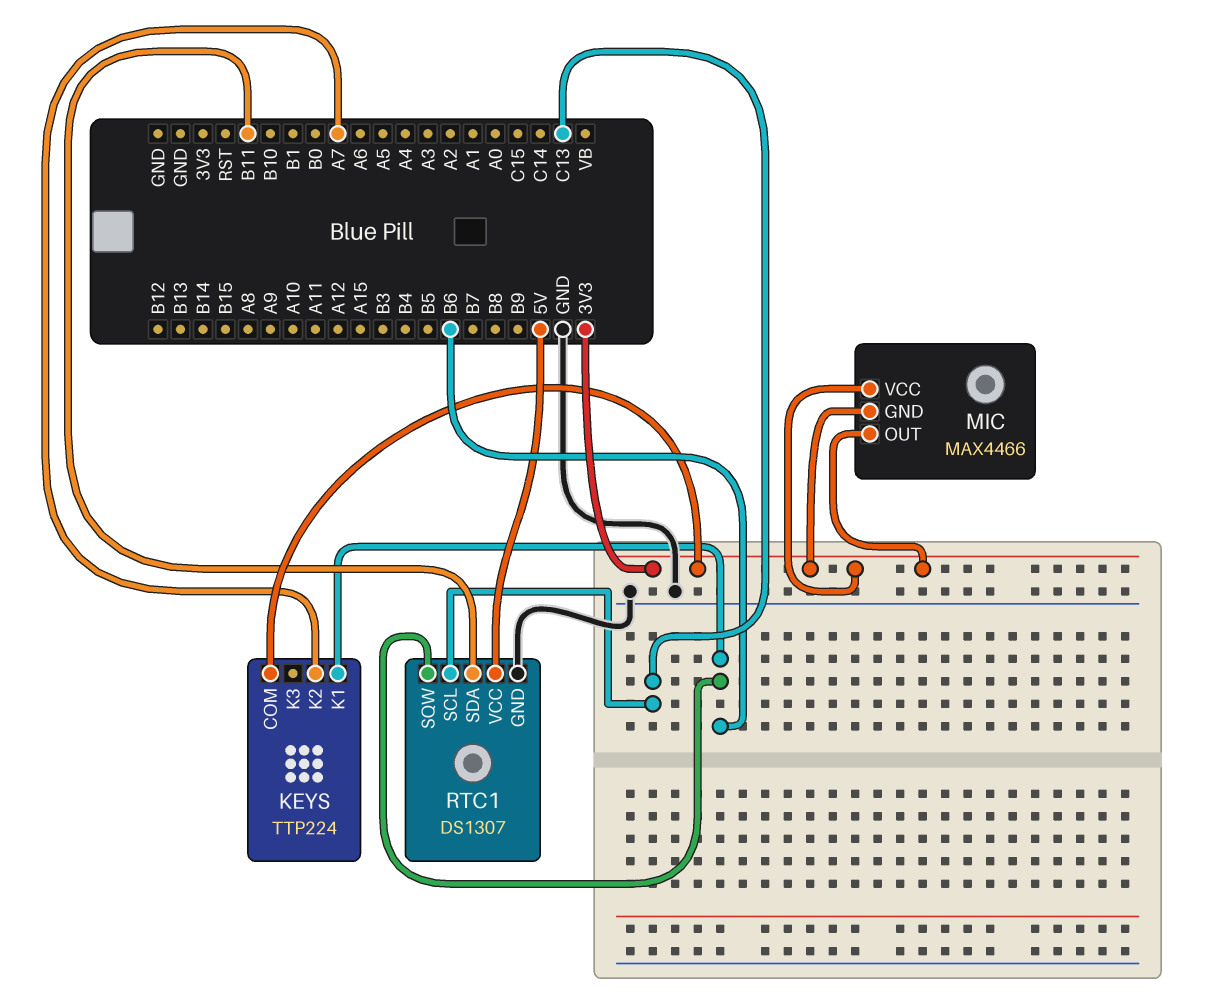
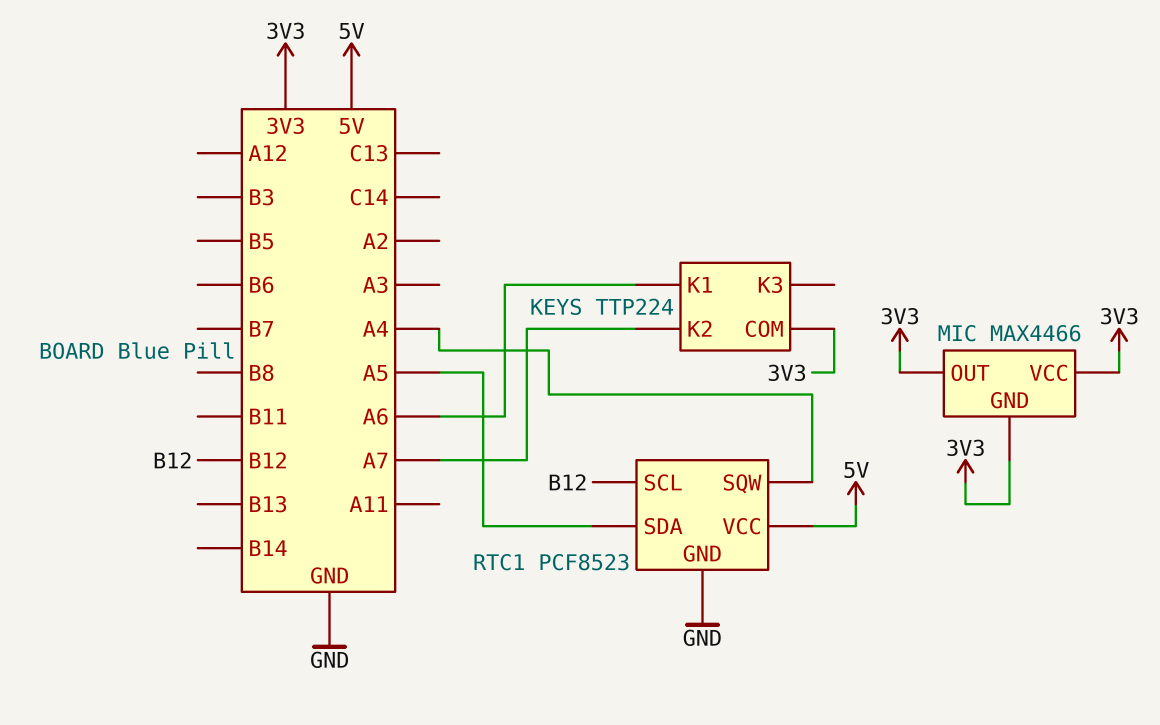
KEYS pin K1: B6 -> A6
RTC1: DS1307 -> PCF8523
RTC1 pin SCL: C13 -> B12
RTC1 pin SDA: B11 -> A5
RTC1 pin SQW: B6 -> A4

